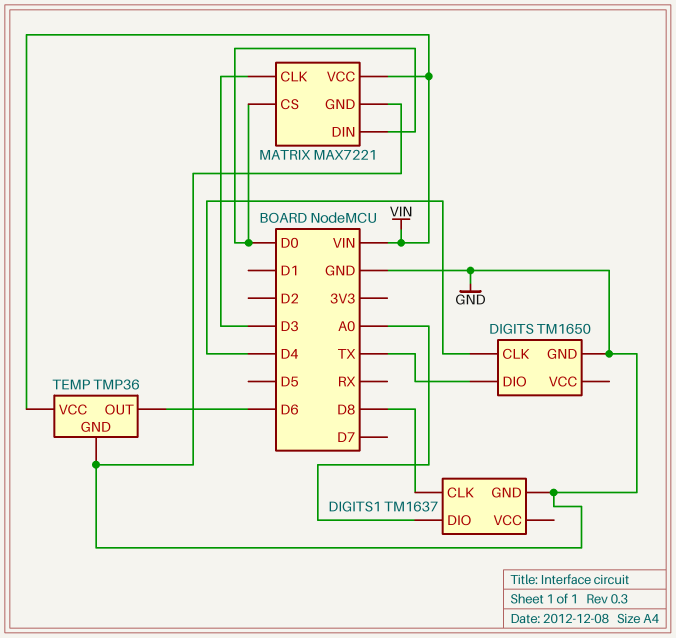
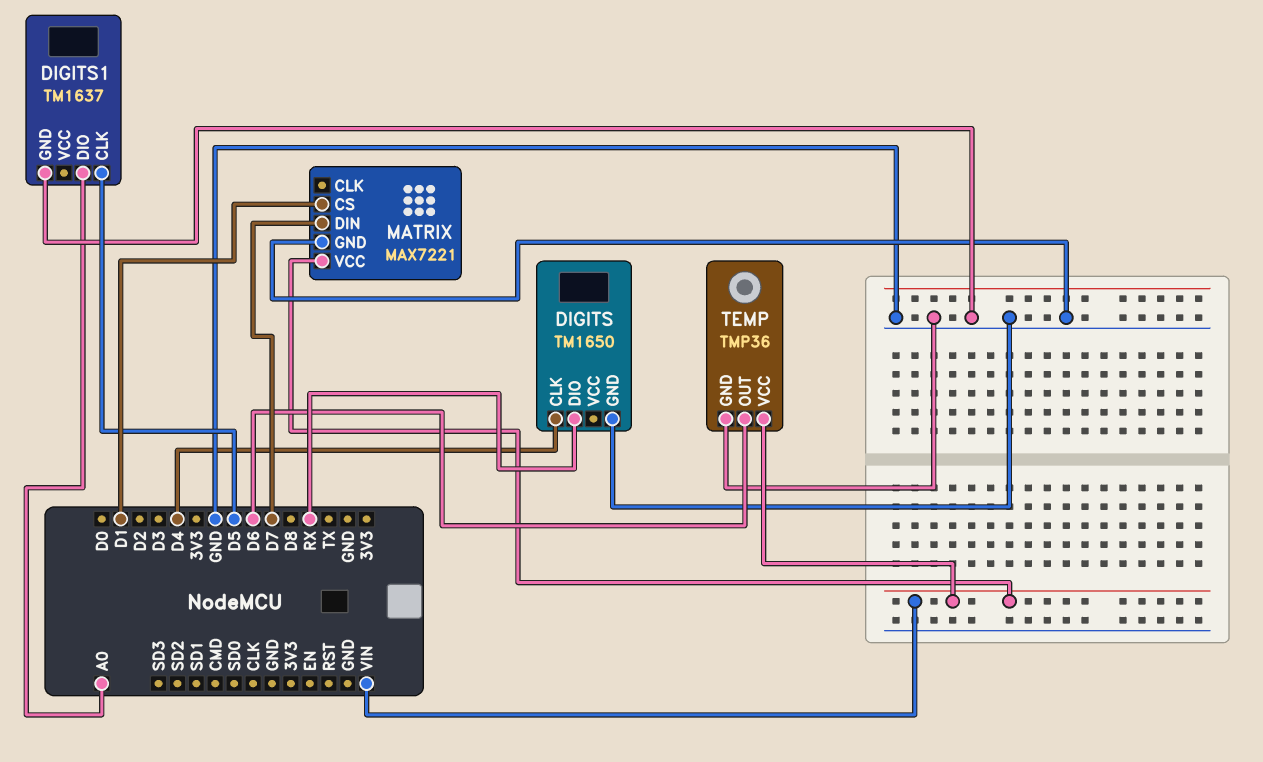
DIGITS pin DIO: TX -> RX
DIGITS1 pin CLK: D8 -> D5
MATRIX pin CLK: D3 -> none
MATRIX pin CS: D0 -> D1
MATRIX pin DIN: D0 -> D7

